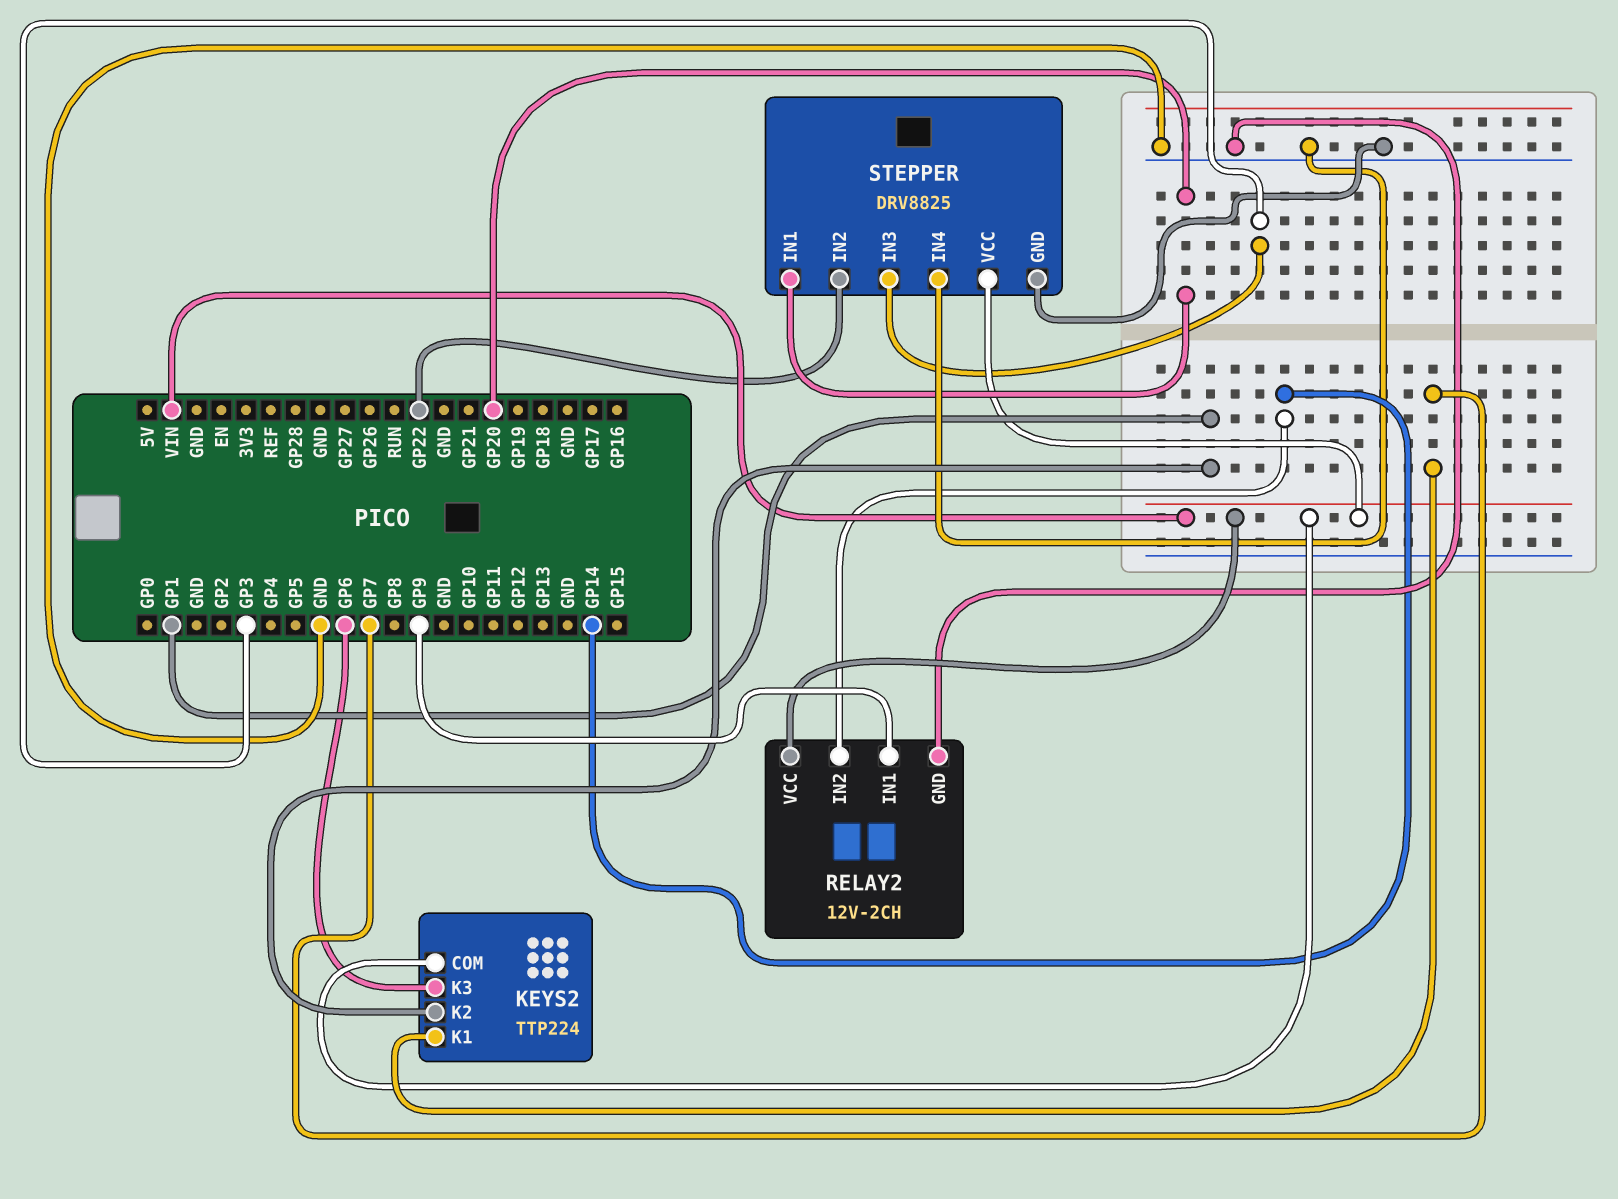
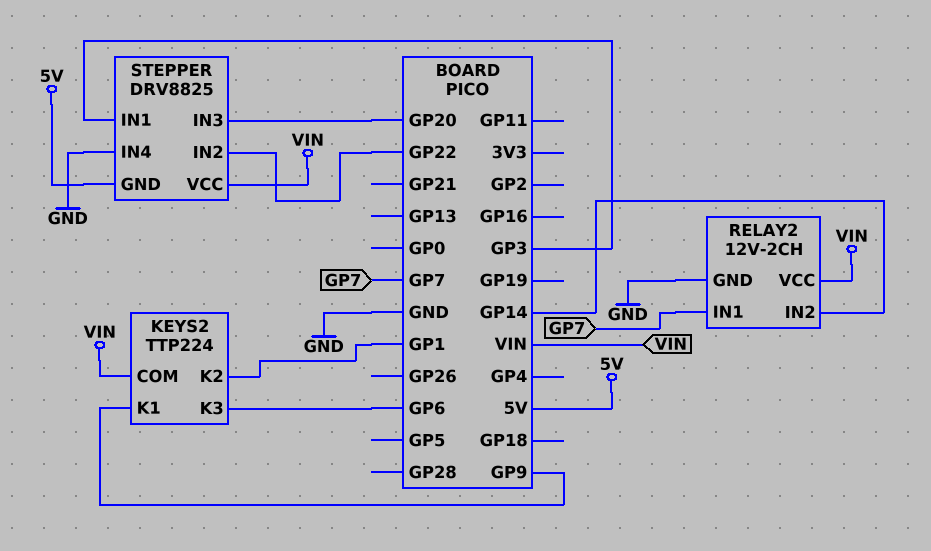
KEYS2 pin K1: GP7 -> GP9
RELAY2 pin IN1: GP9 -> GP7
STEPPER pin GND: GND -> 5V
STEPPER pin IN1: GP20 -> GP3
STEPPER pin IN3: GP3 -> GP20

